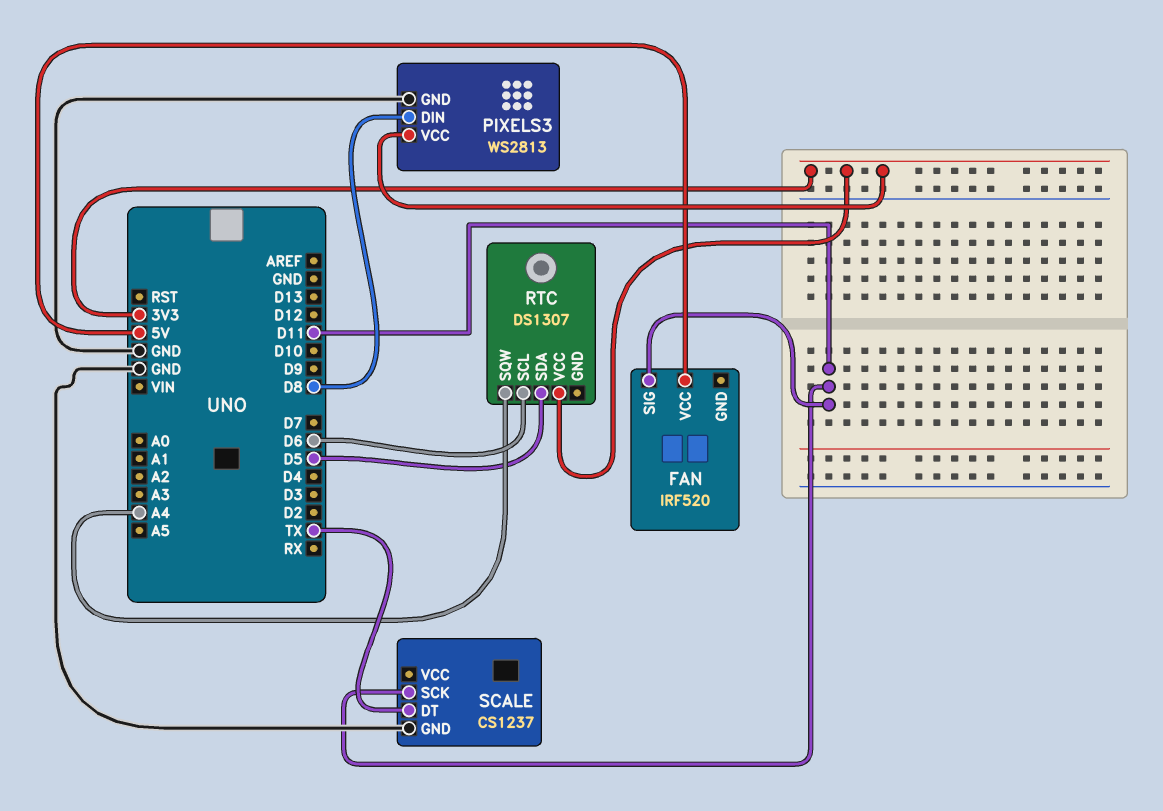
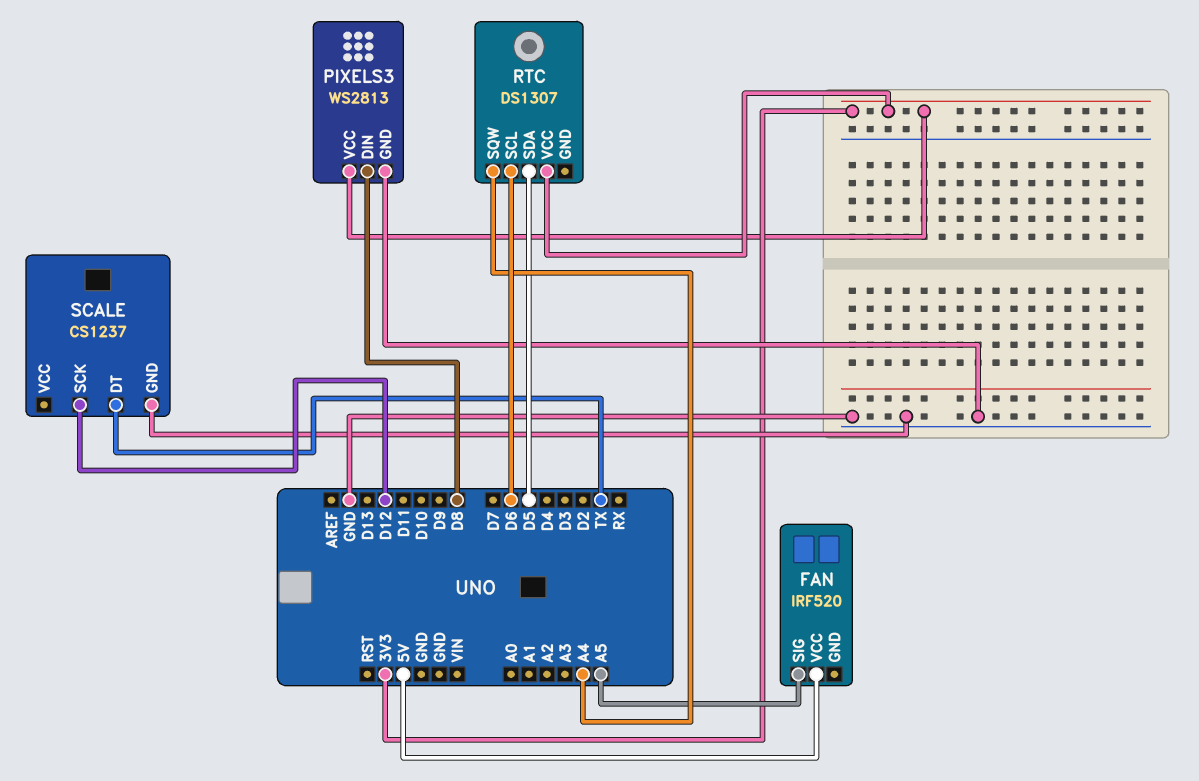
FAN pin SIG: D11 -> A5
SCALE pin SCK: D11 -> D12

